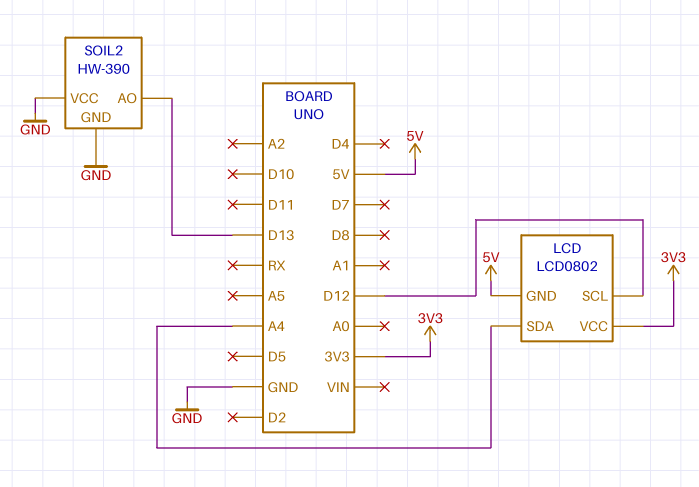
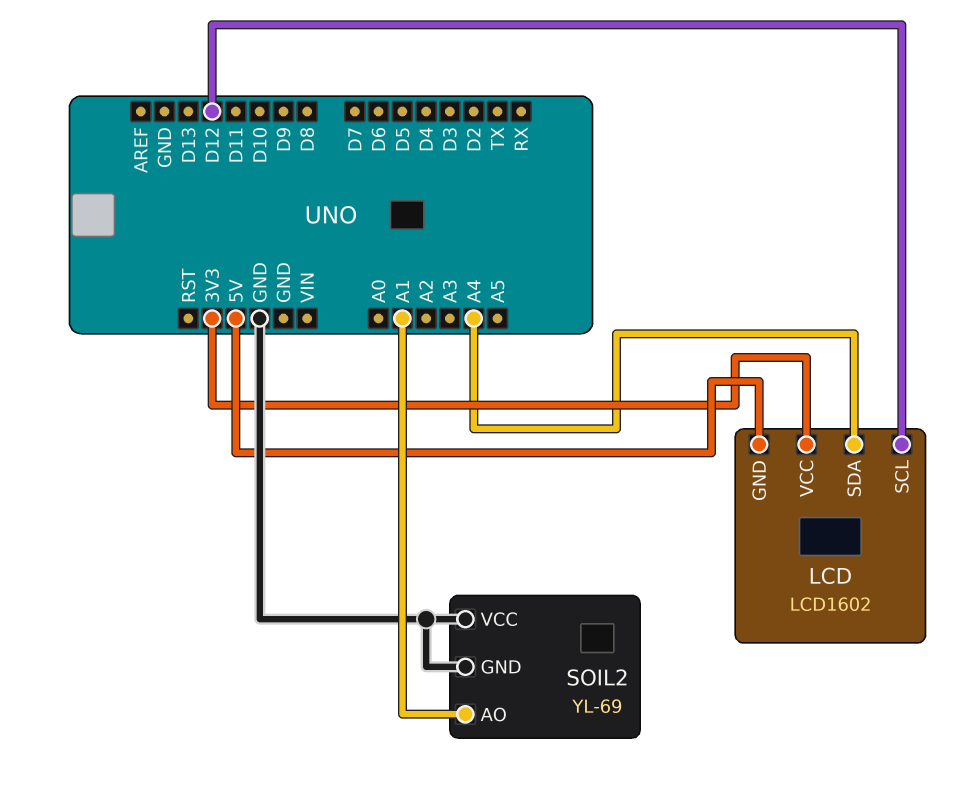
LCD: LCD0802 -> LCD1602
SOIL2: HW-390 -> YL-69
SOIL2 pin AO: D13 -> A1

